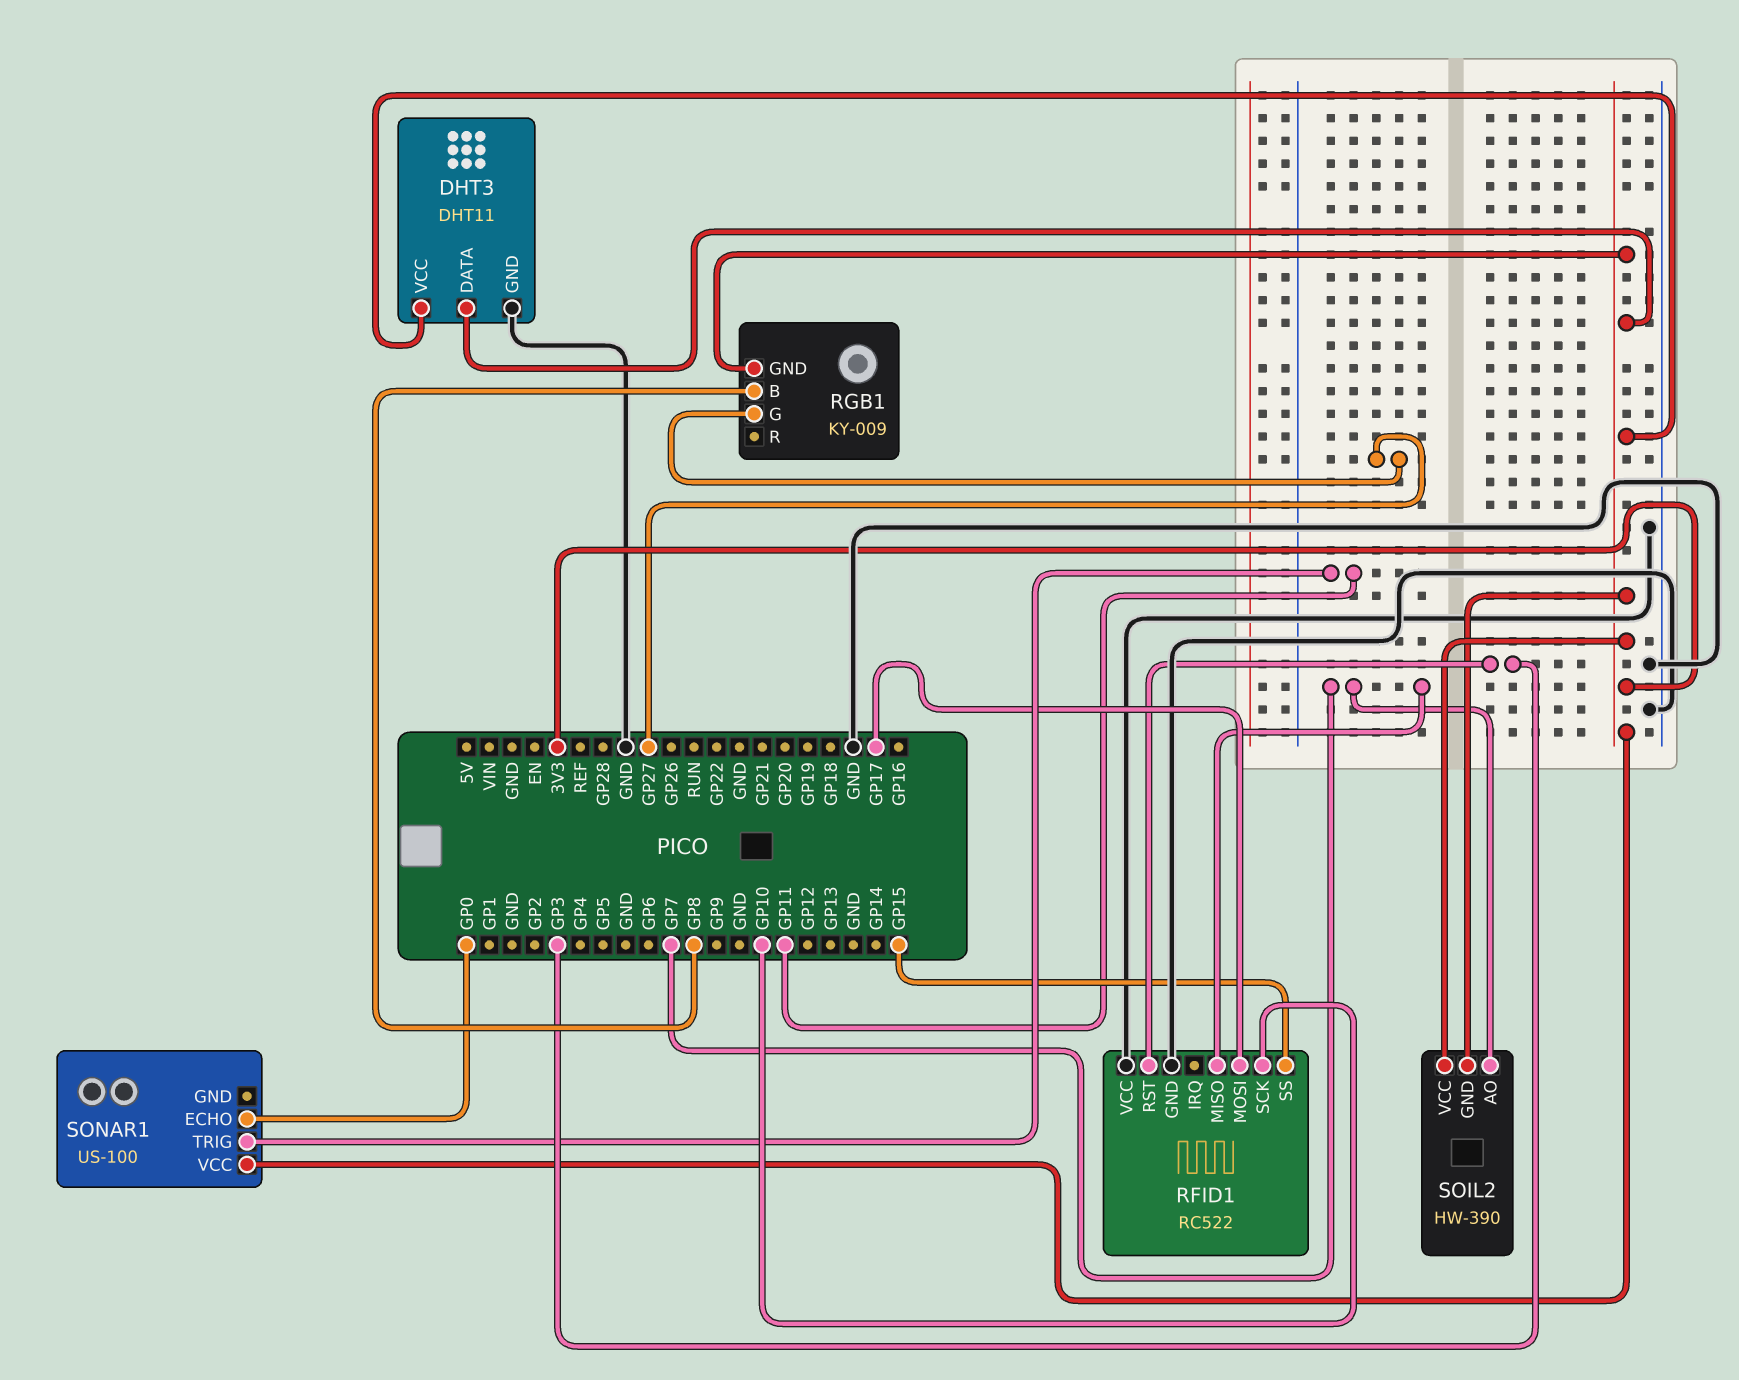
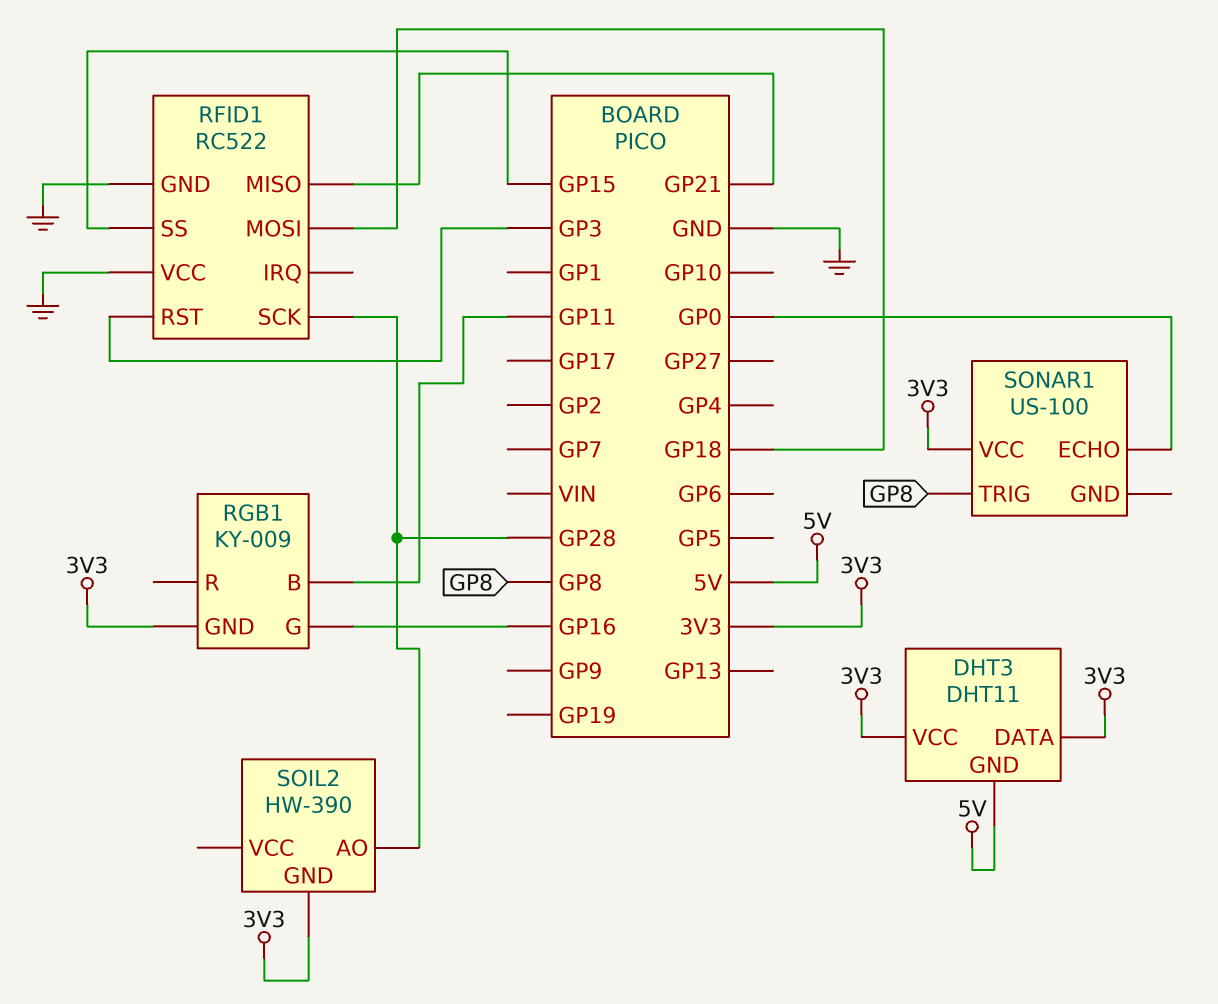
DHT3 pin GND: GND -> 5V
RFID1 pin MISO: GP7 -> GP21
RFID1 pin MOSI: GP17 -> GP18
RFID1 pin SCK: GP10 -> GP28
RGB1 pin B: GP8 -> GP11
RGB1 pin G: GP27 -> GP16
SOIL2 pin AO: GP7 -> GP28
SOIL2 pin VCC: 3V3 -> none
SONAR1 pin TRIG: GP11 -> GP8

